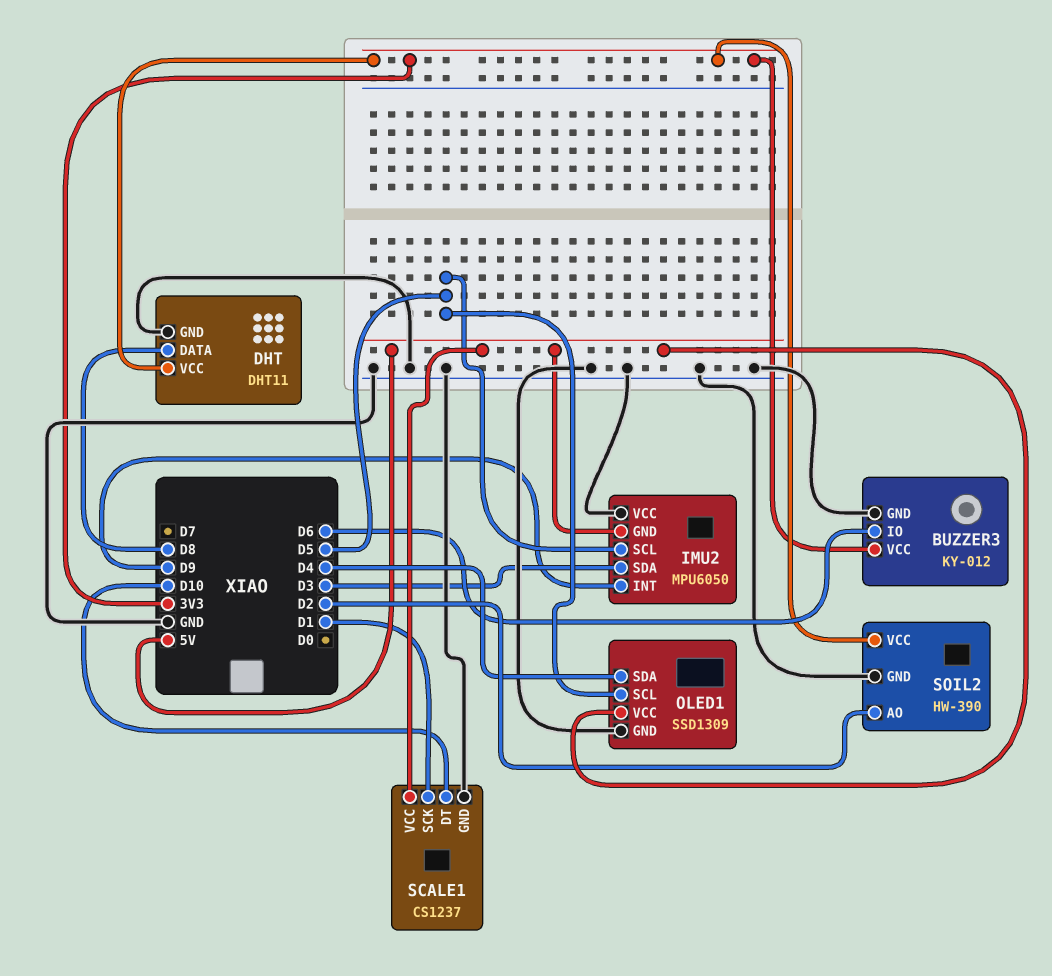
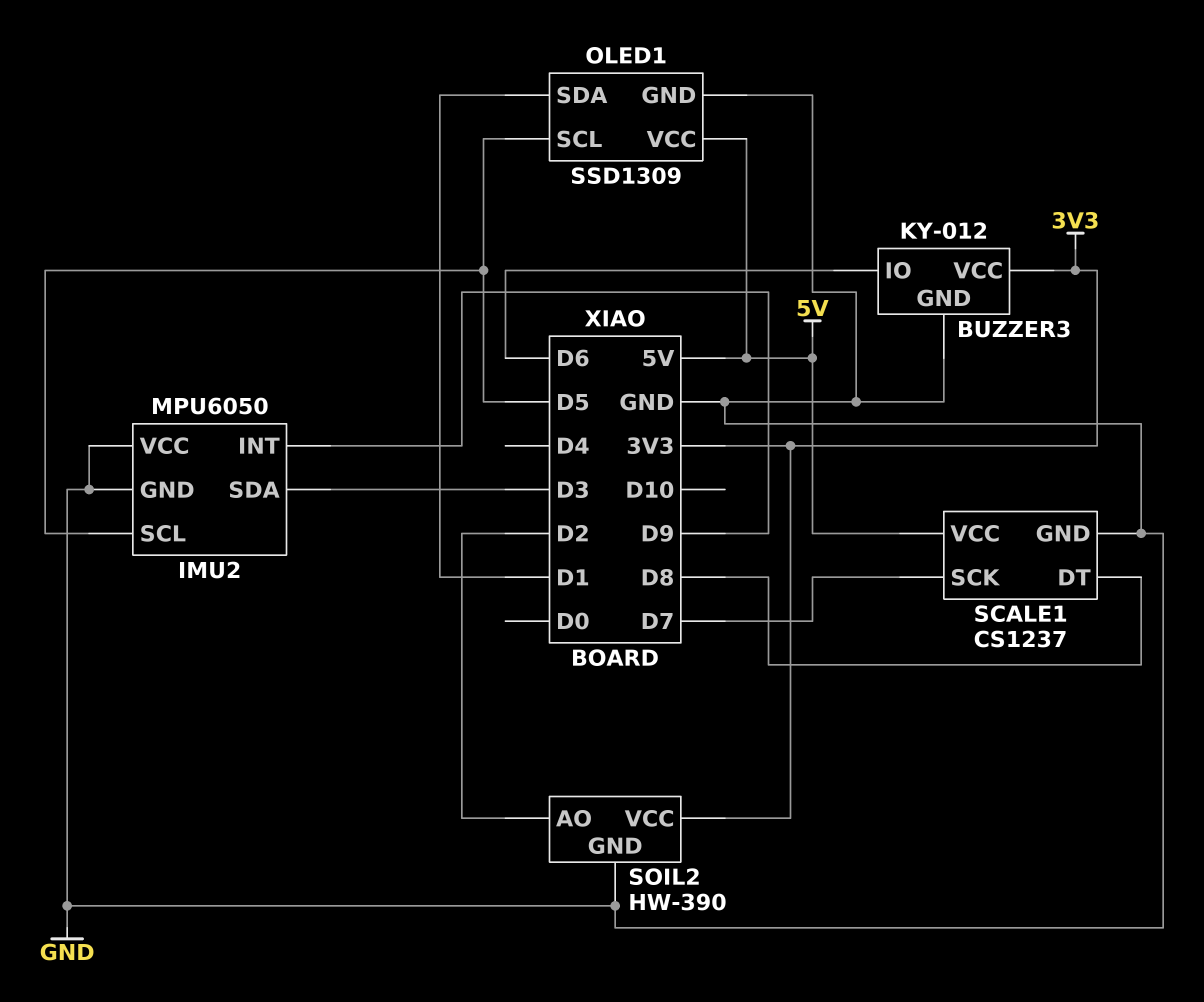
DHT: DHT11 -> none
DHT pin DATA: D8 -> none
DHT pin GND: GND -> none
DHT pin VCC: 3V3 -> none
IMU2 pin GND: 5V -> GND
OLED1 pin SDA: D4 -> D1
SCALE1 pin DT: D10 -> D8
SCALE1 pin SCK: D1 -> D7

